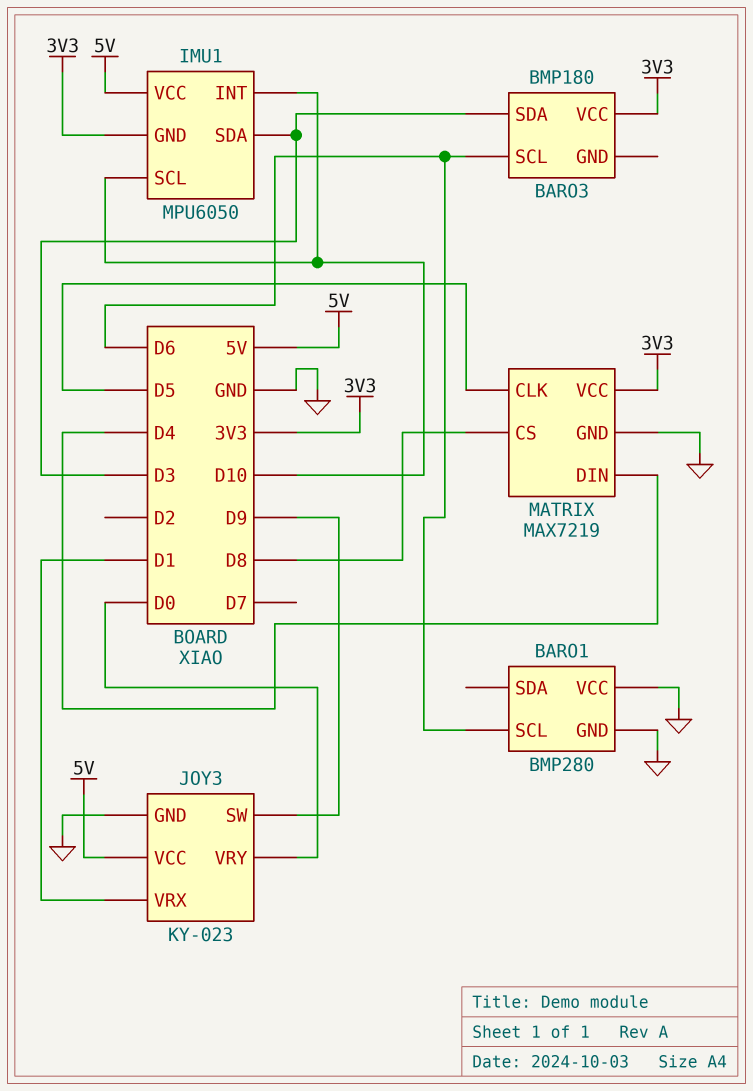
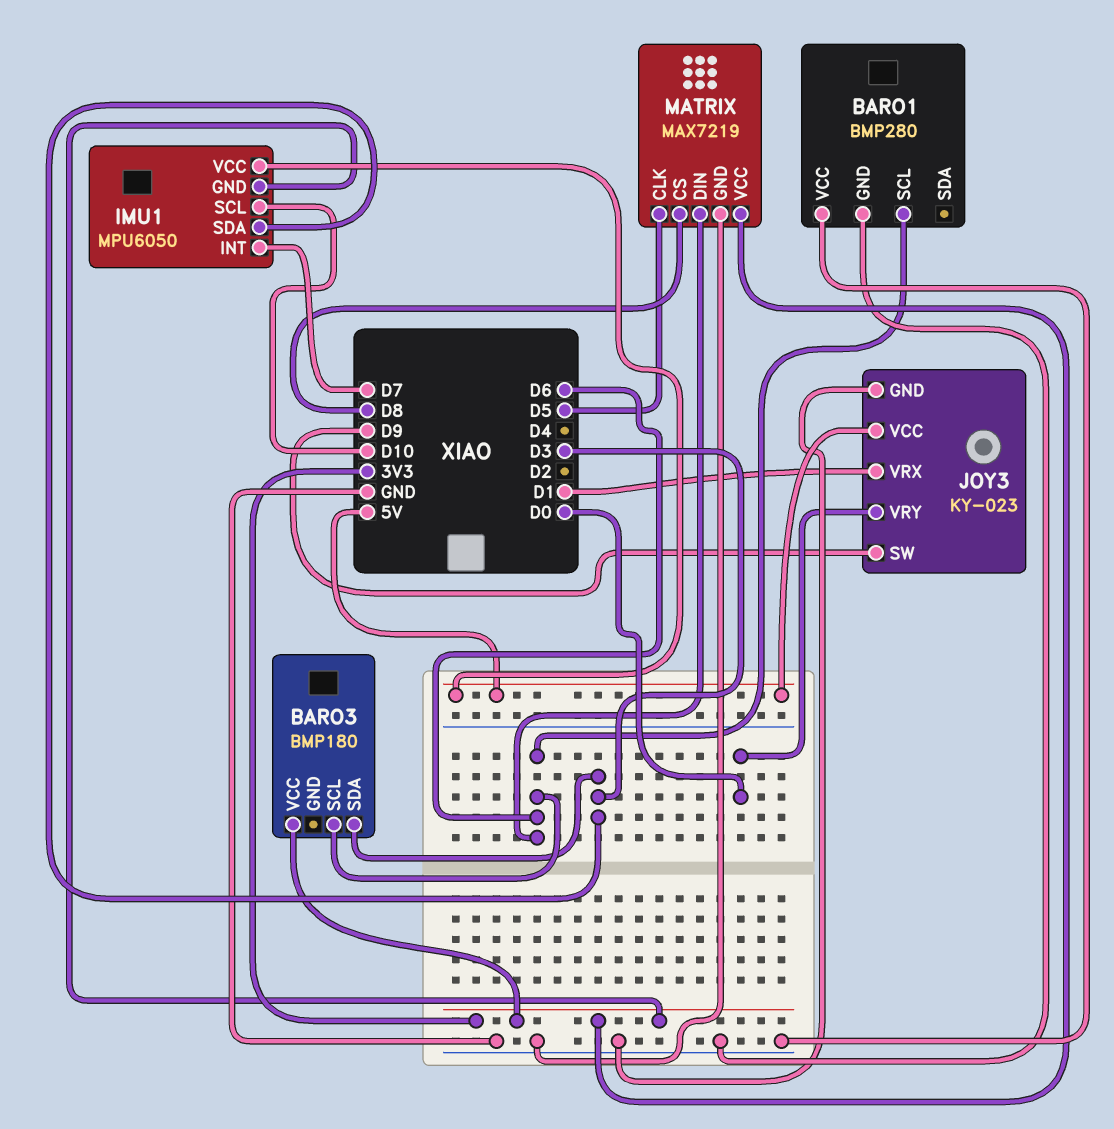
IMU1 pin INT: D10 -> D7
MATRIX pin DIN: D4 -> D6

